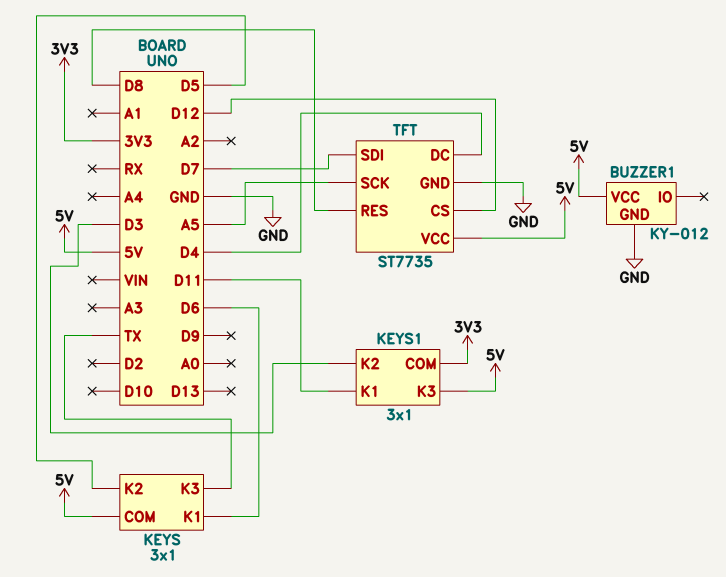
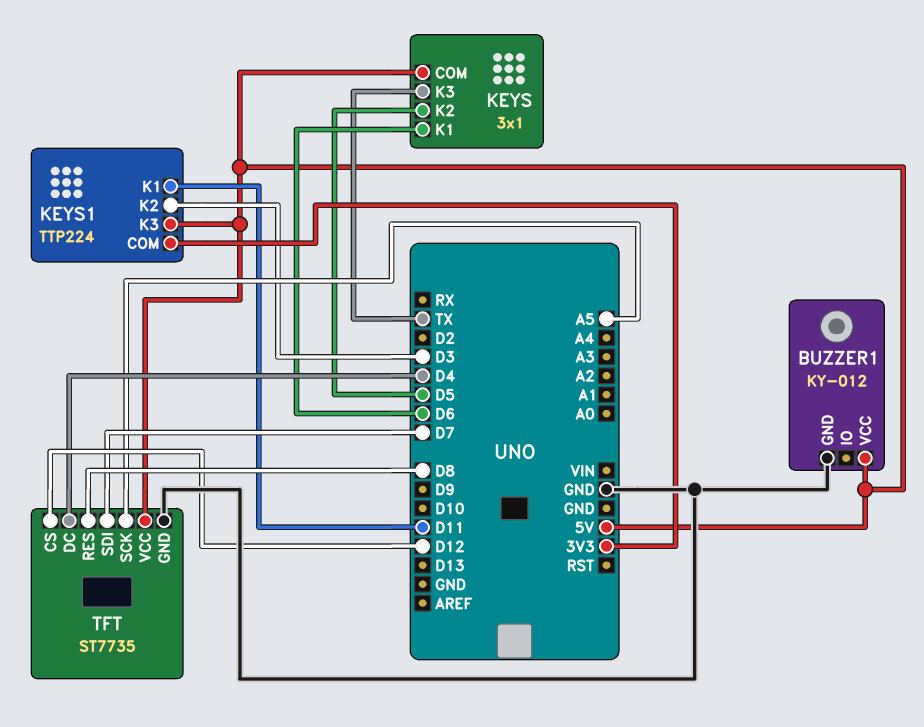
KEYS1: 3x1 -> TTP224

